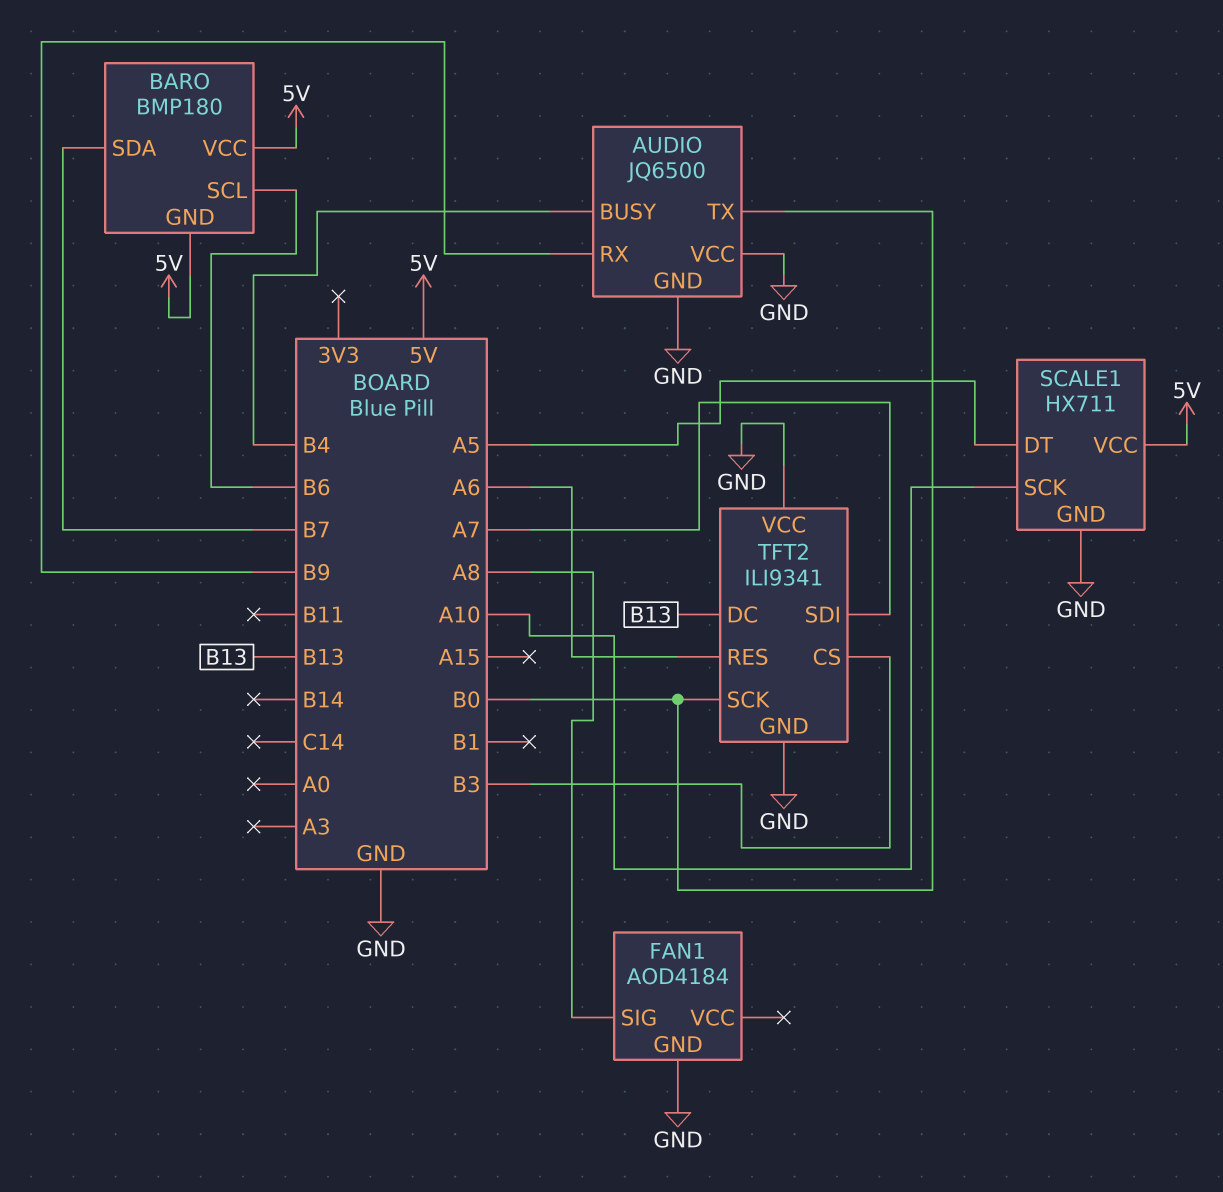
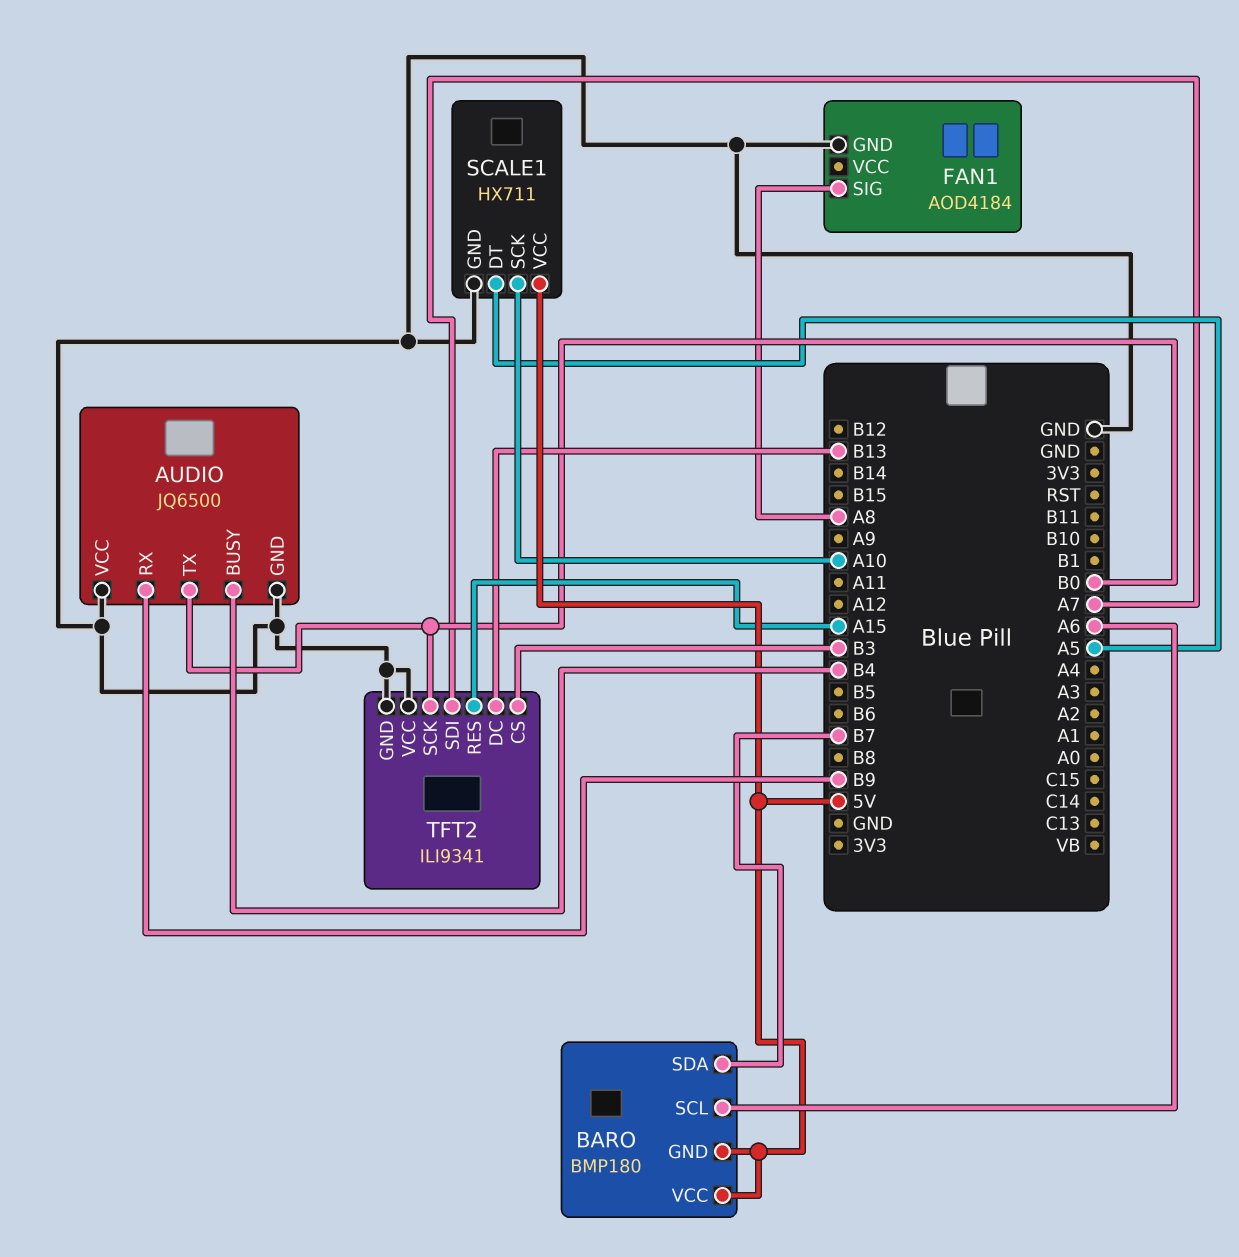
BARO pin SCL: B6 -> A6
TFT2 pin RES: A6 -> A15

